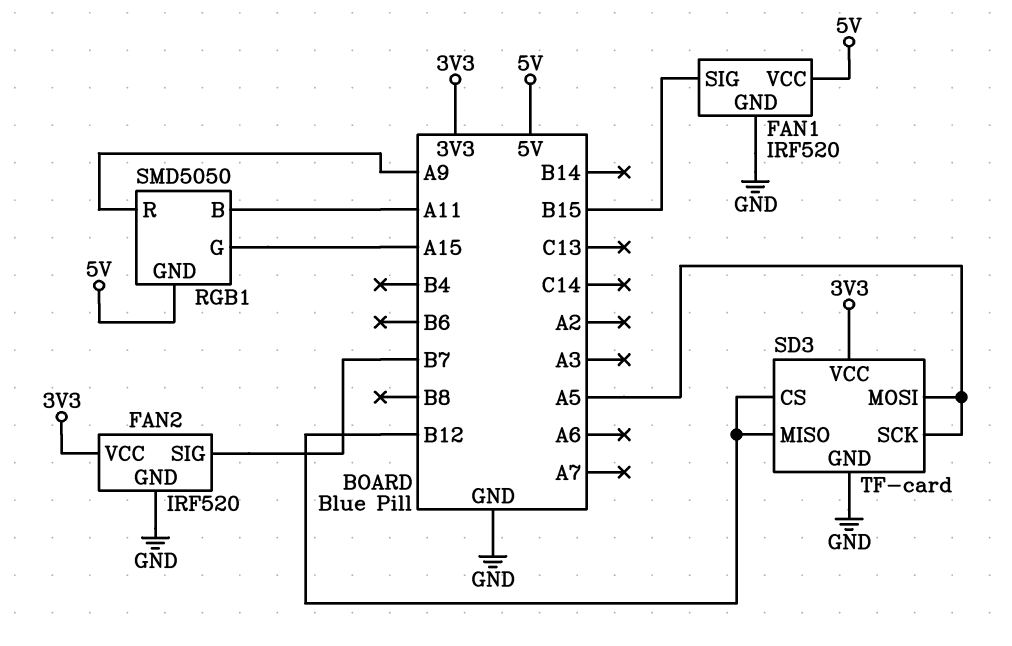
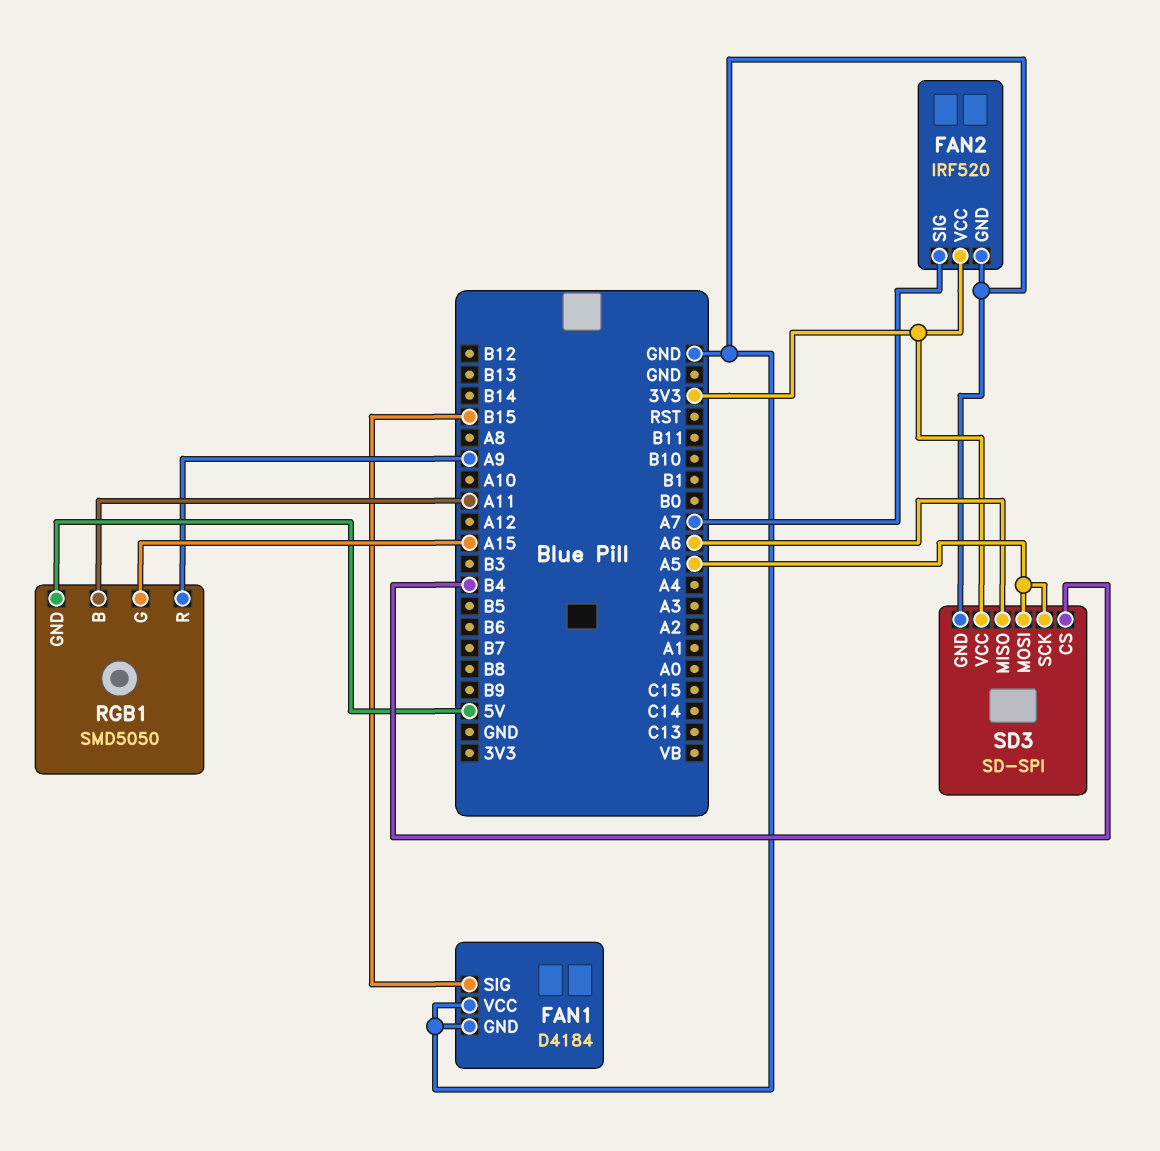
FAN1: IRF520 -> D4184
FAN1 pin VCC: 5V -> GND
FAN2 pin SIG: B7 -> A7
SD3: TF-card -> SD-SPI
SD3 pin CS: B12 -> B4
SD3 pin MISO: B12 -> A6

